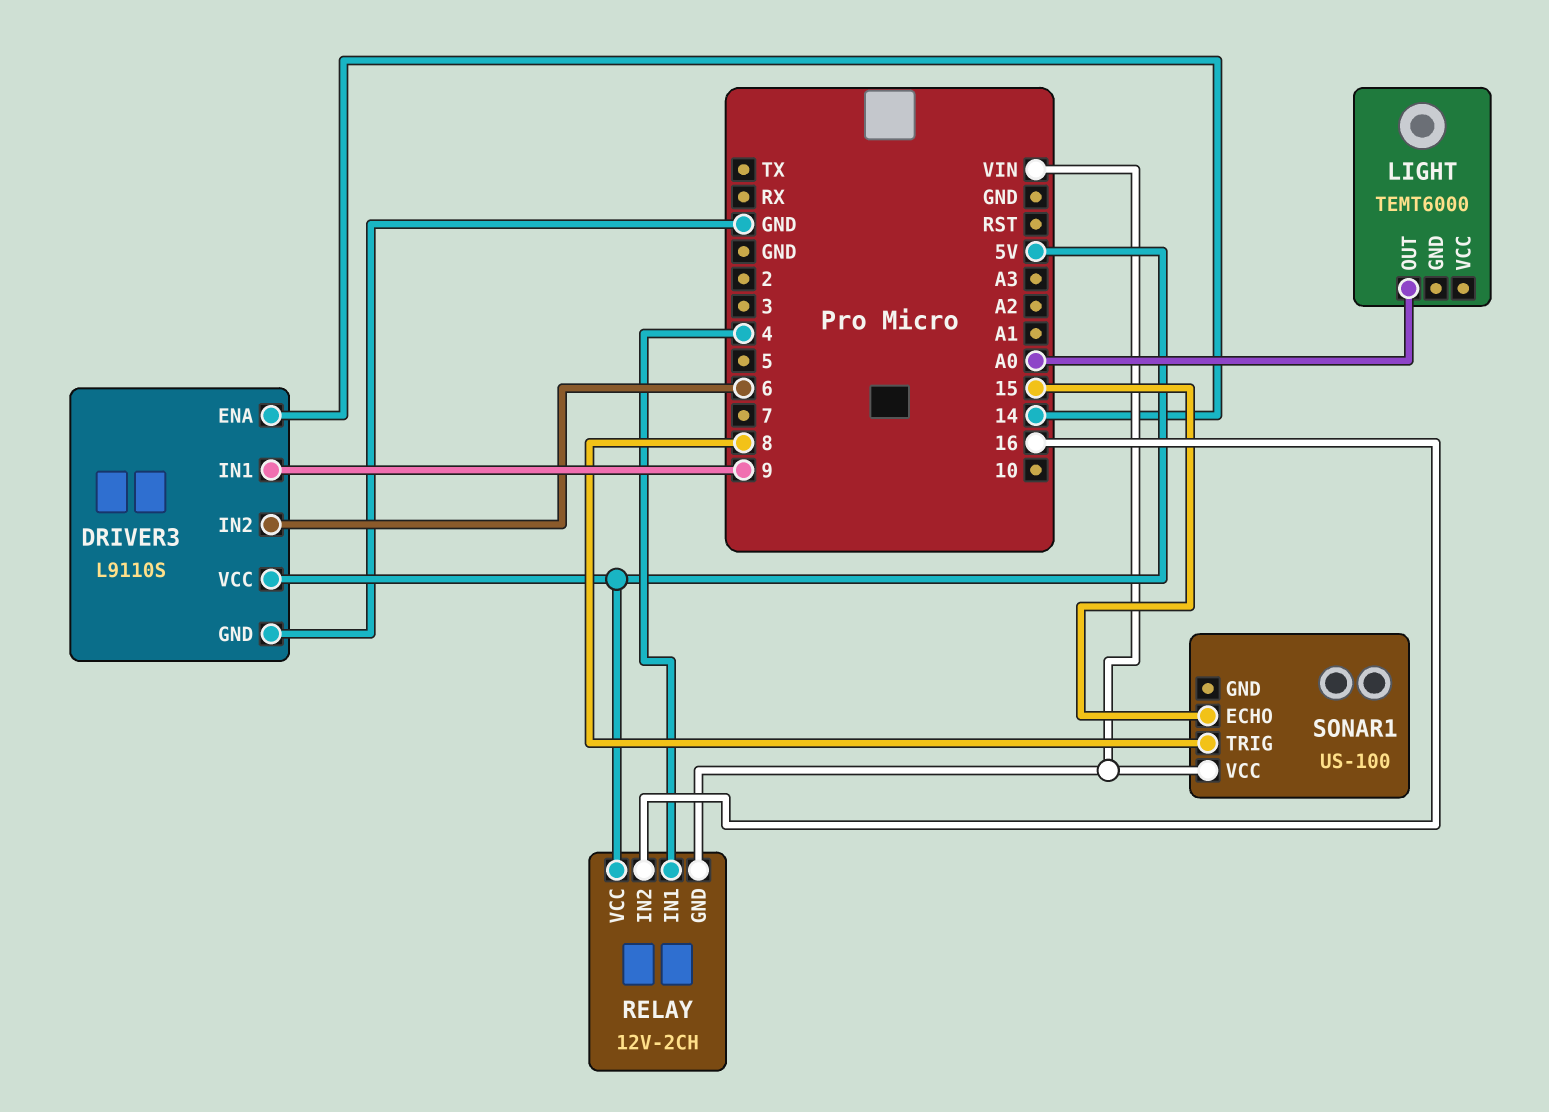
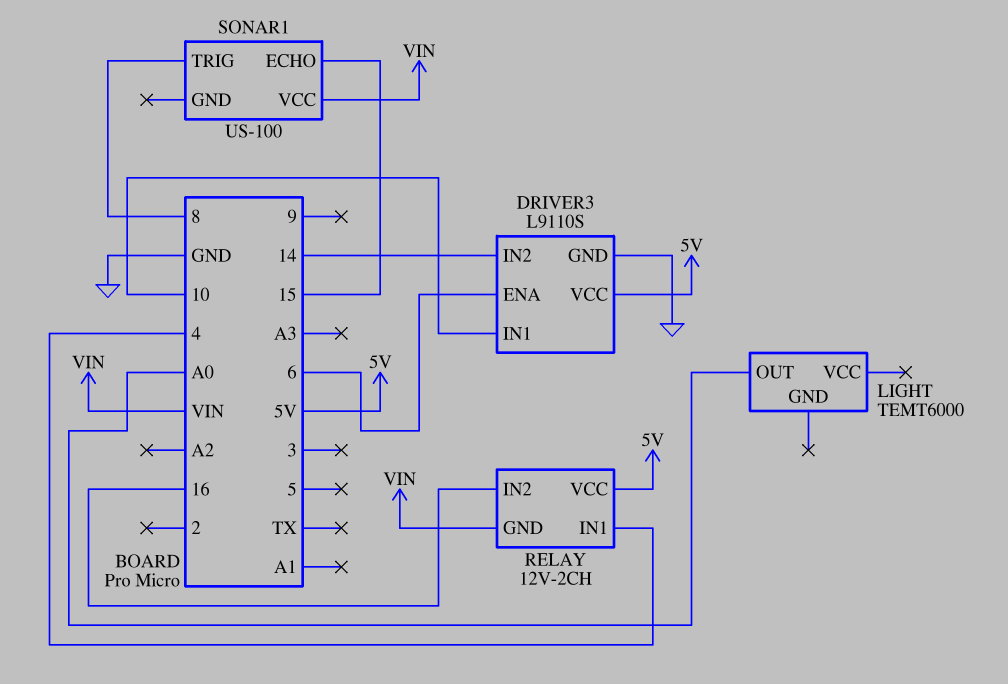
DRIVER3 pin ENA: 14 -> 6
DRIVER3 pin IN1: 9 -> 10
DRIVER3 pin IN2: 6 -> 14

